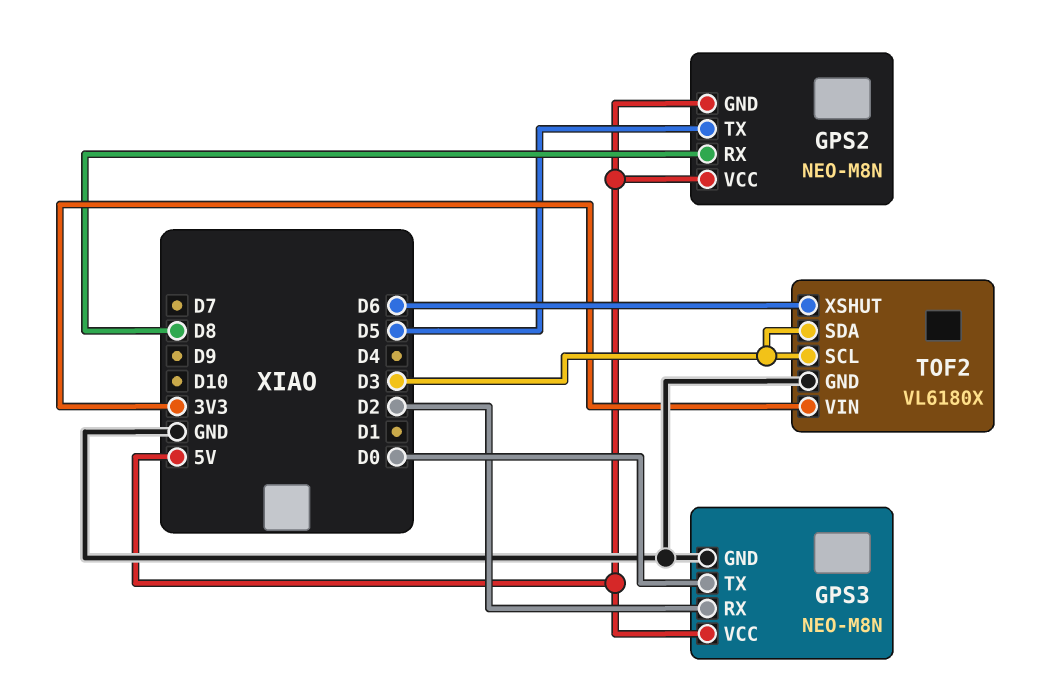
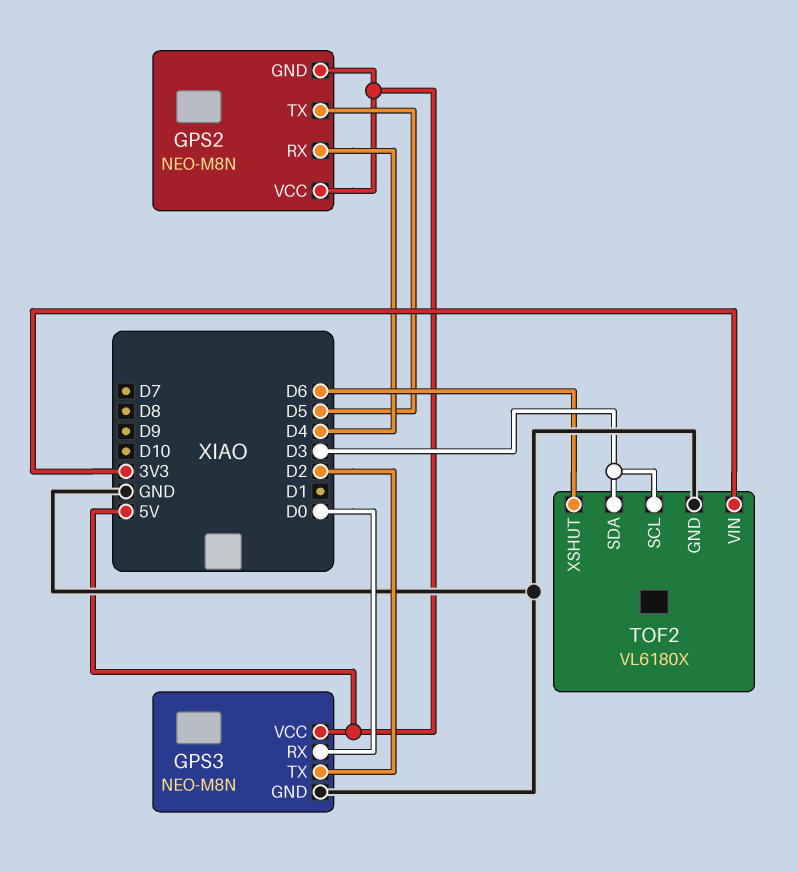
GPS2 pin RX: D8 -> D4
GPS3 pin RX: D2 -> D0
GPS3 pin TX: D0 -> D2

